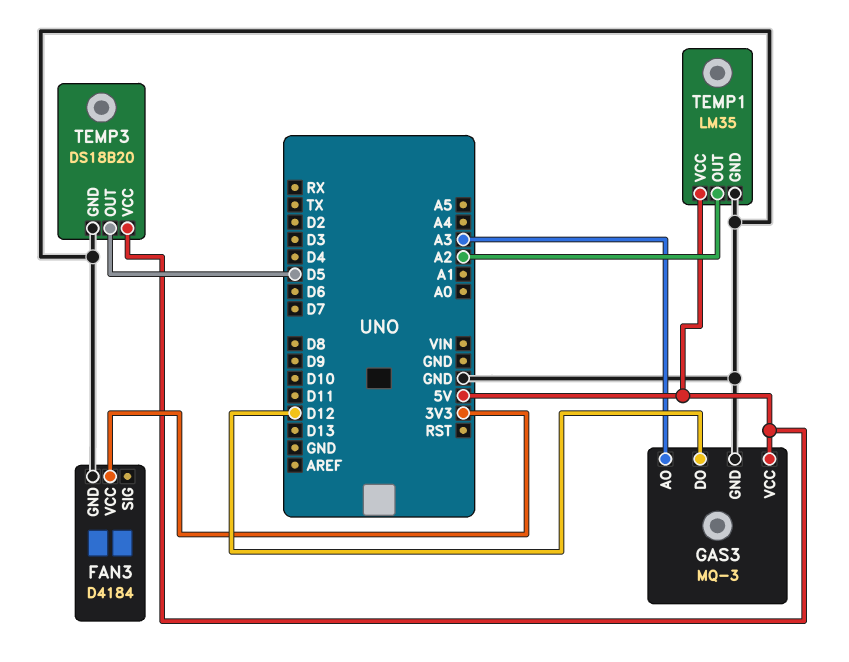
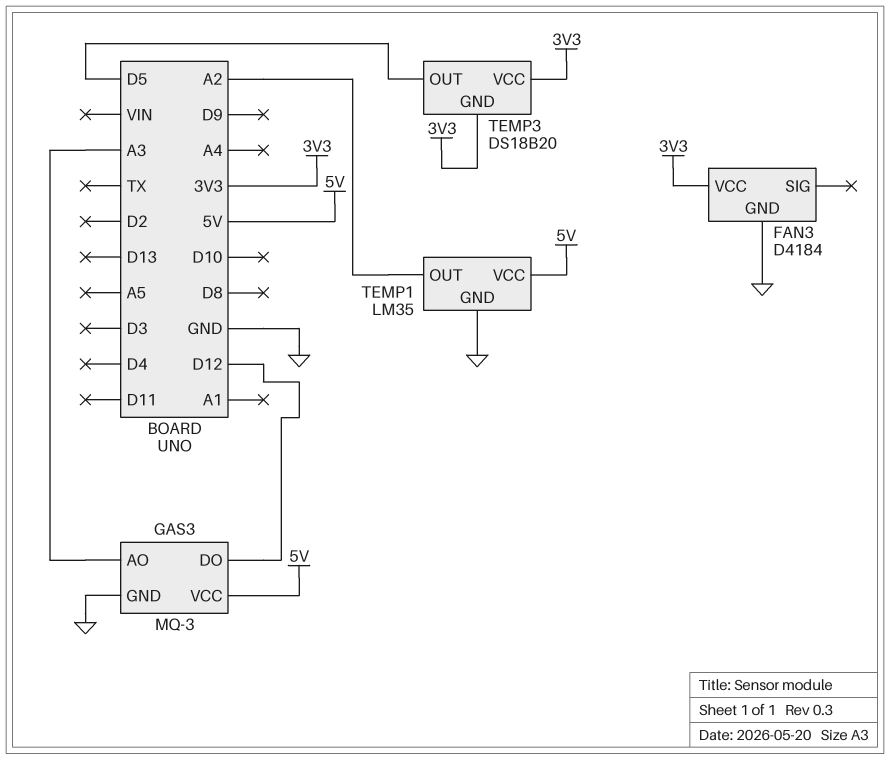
TEMP3 pin GND: GND -> 3V3
TEMP3 pin VCC: 5V -> 3V3

